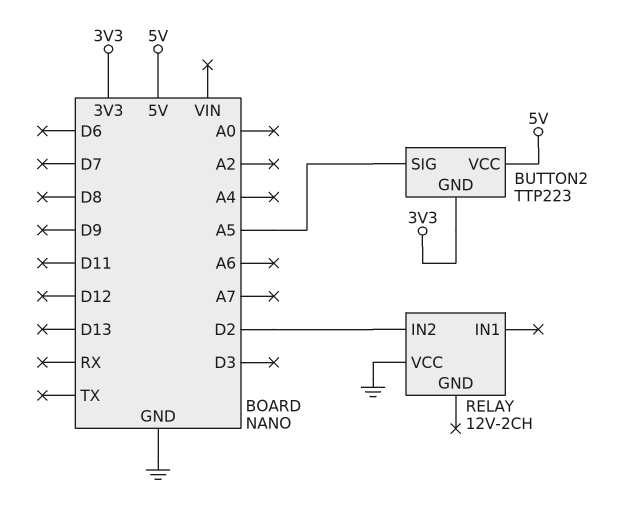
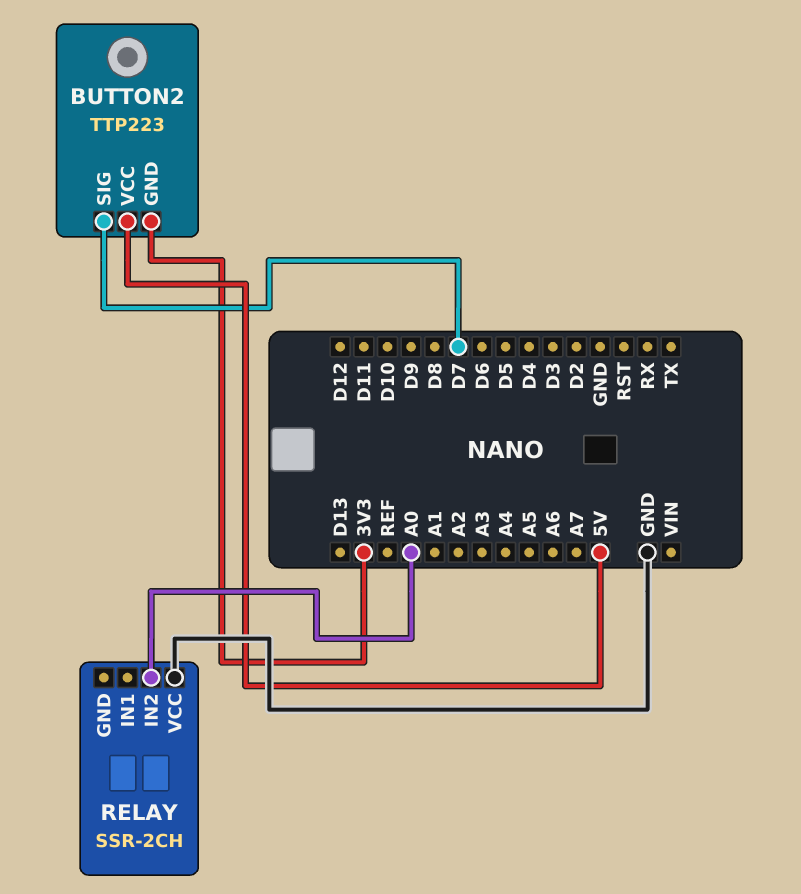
BUTTON2 pin SIG: A5 -> D7
RELAY: 12V-2CH -> SSR-2CH
RELAY pin IN2: D2 -> A0

